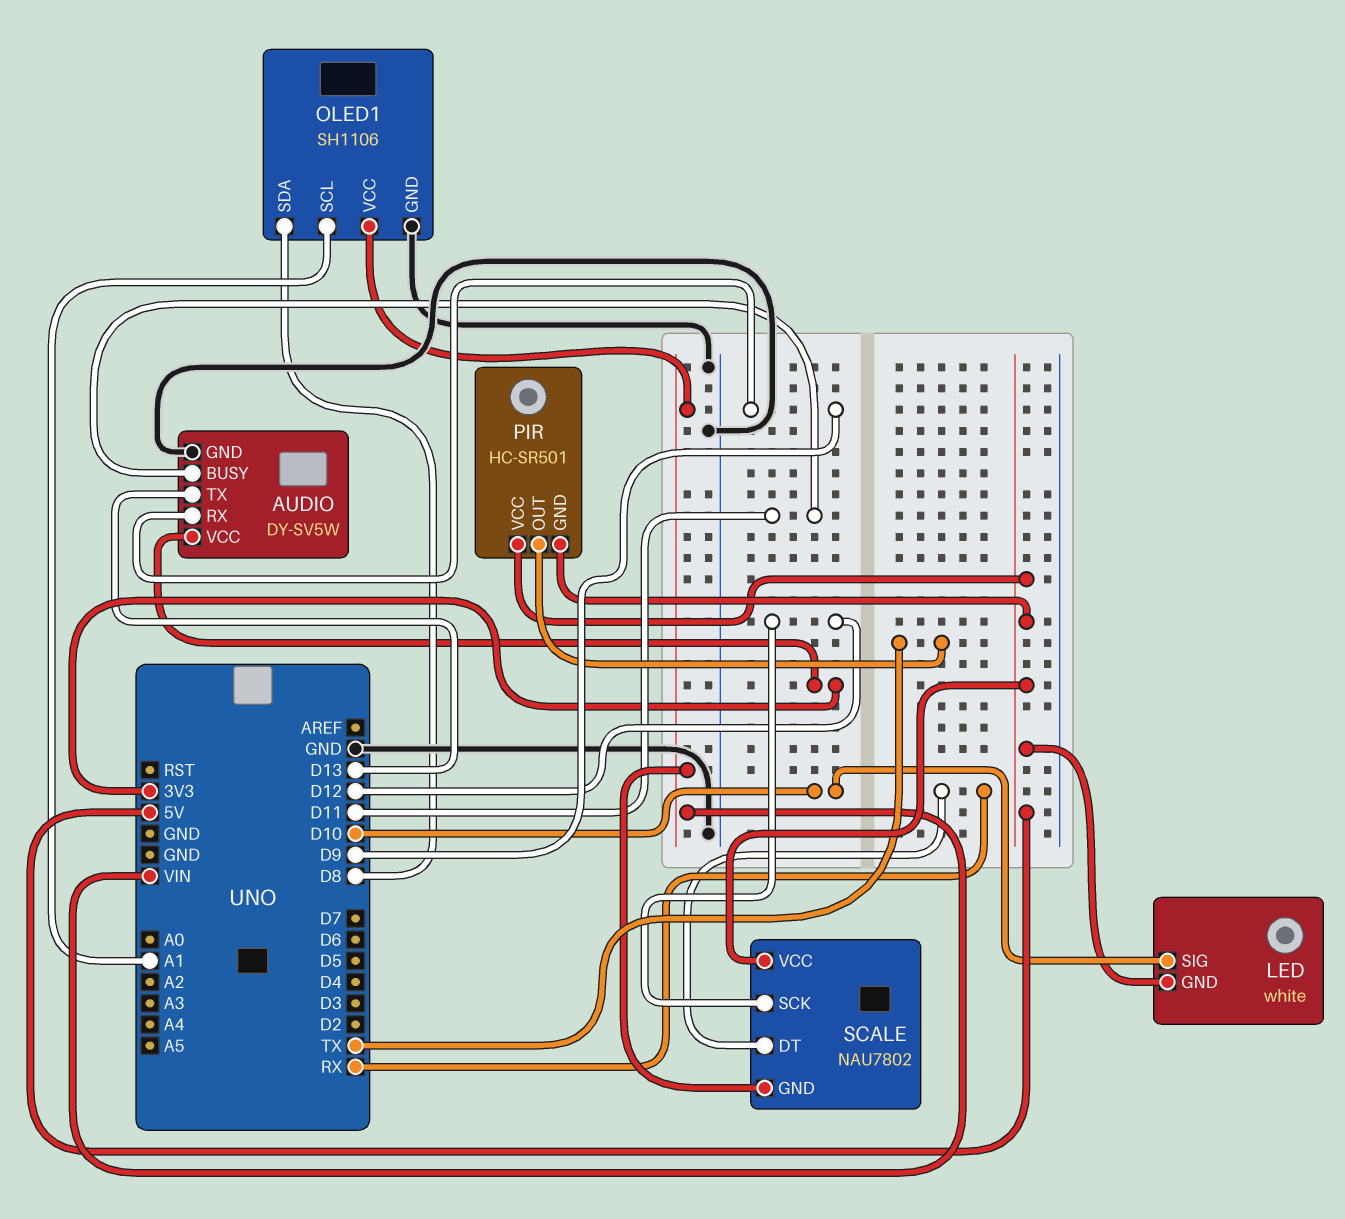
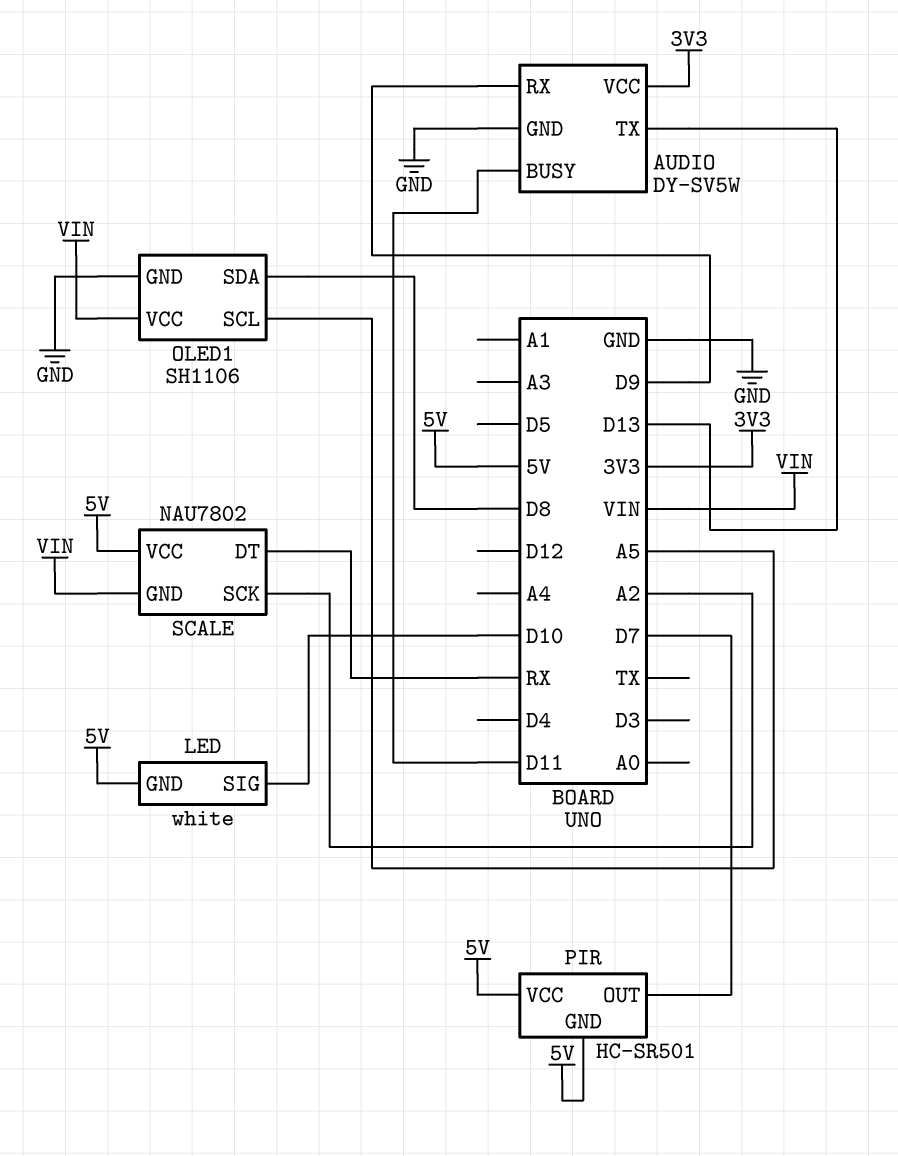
OLED1 pin SCL: A1 -> A5
PIR pin OUT: TX -> D7
SCALE pin SCK: D12 -> A2

